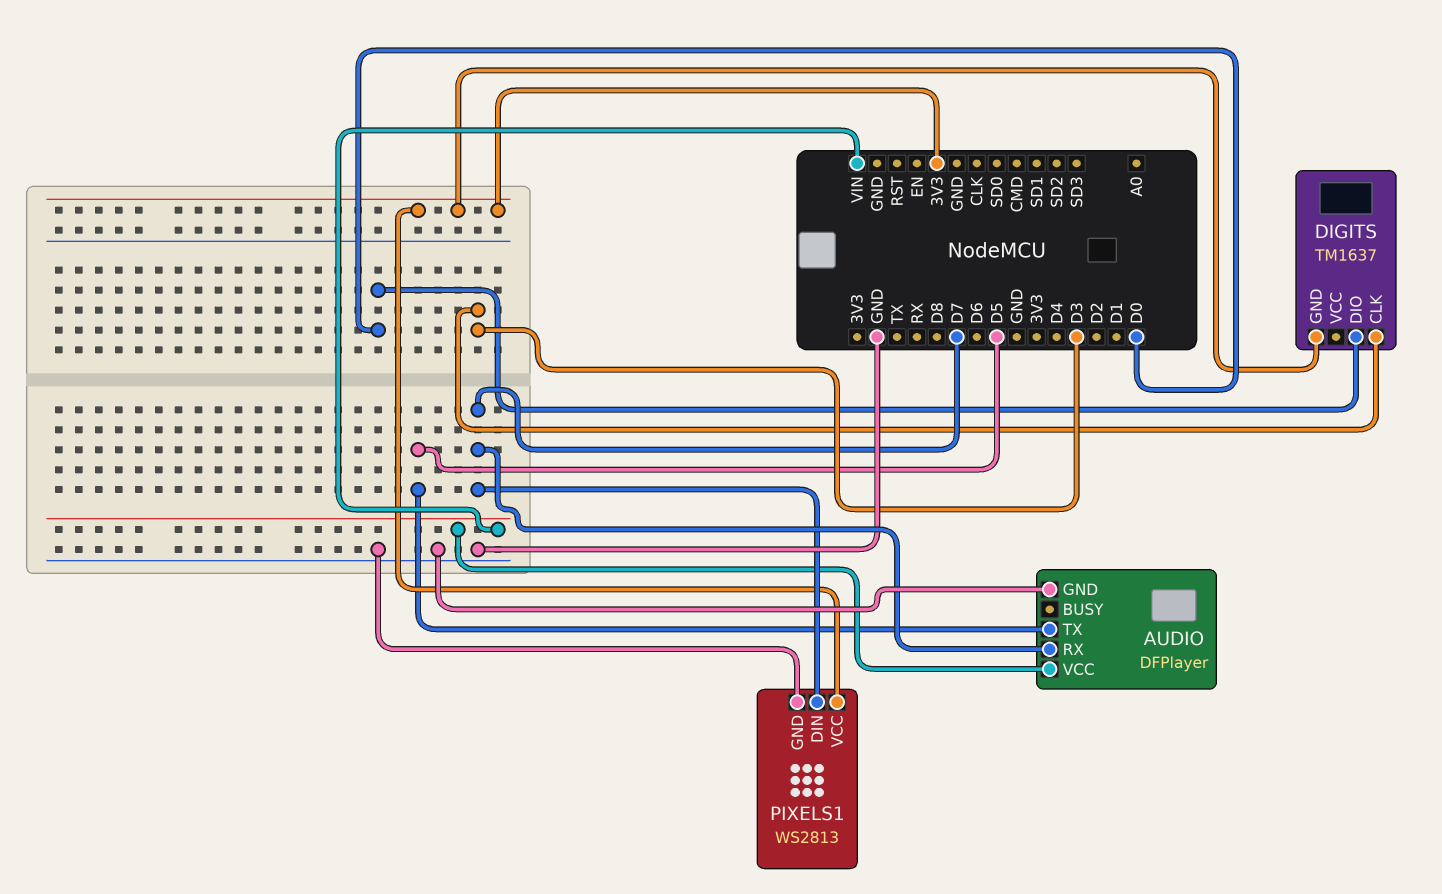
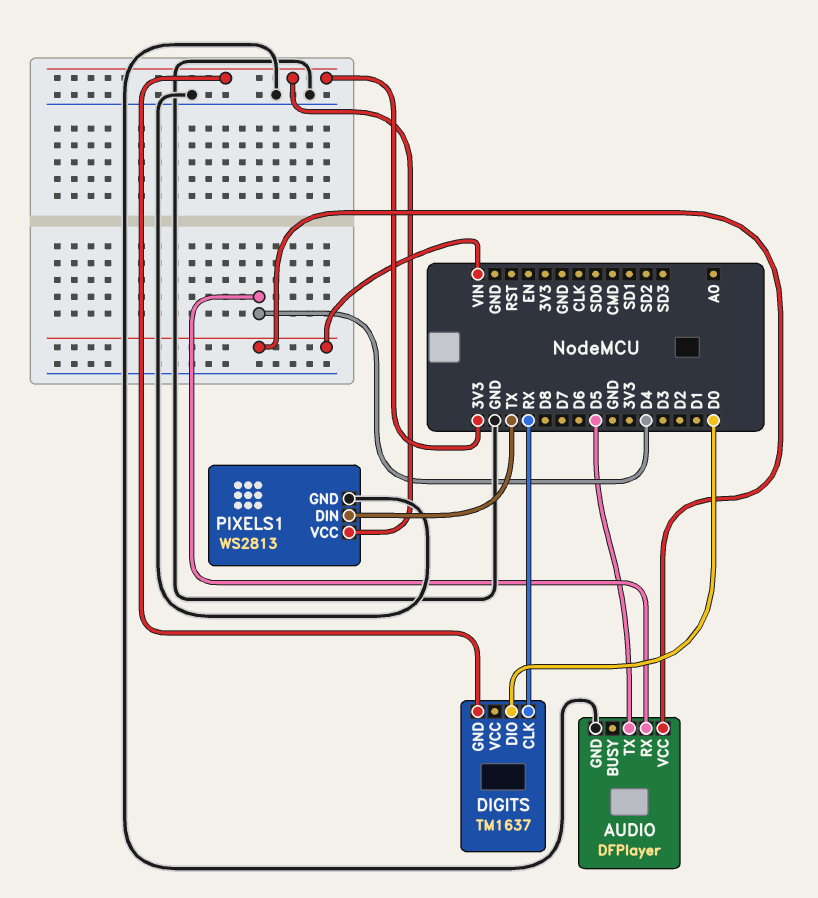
AUDIO pin RX: D7 -> D4
DIGITS pin CLK: D3 -> RX
PIXELS1 pin DIN: D7 -> TX

